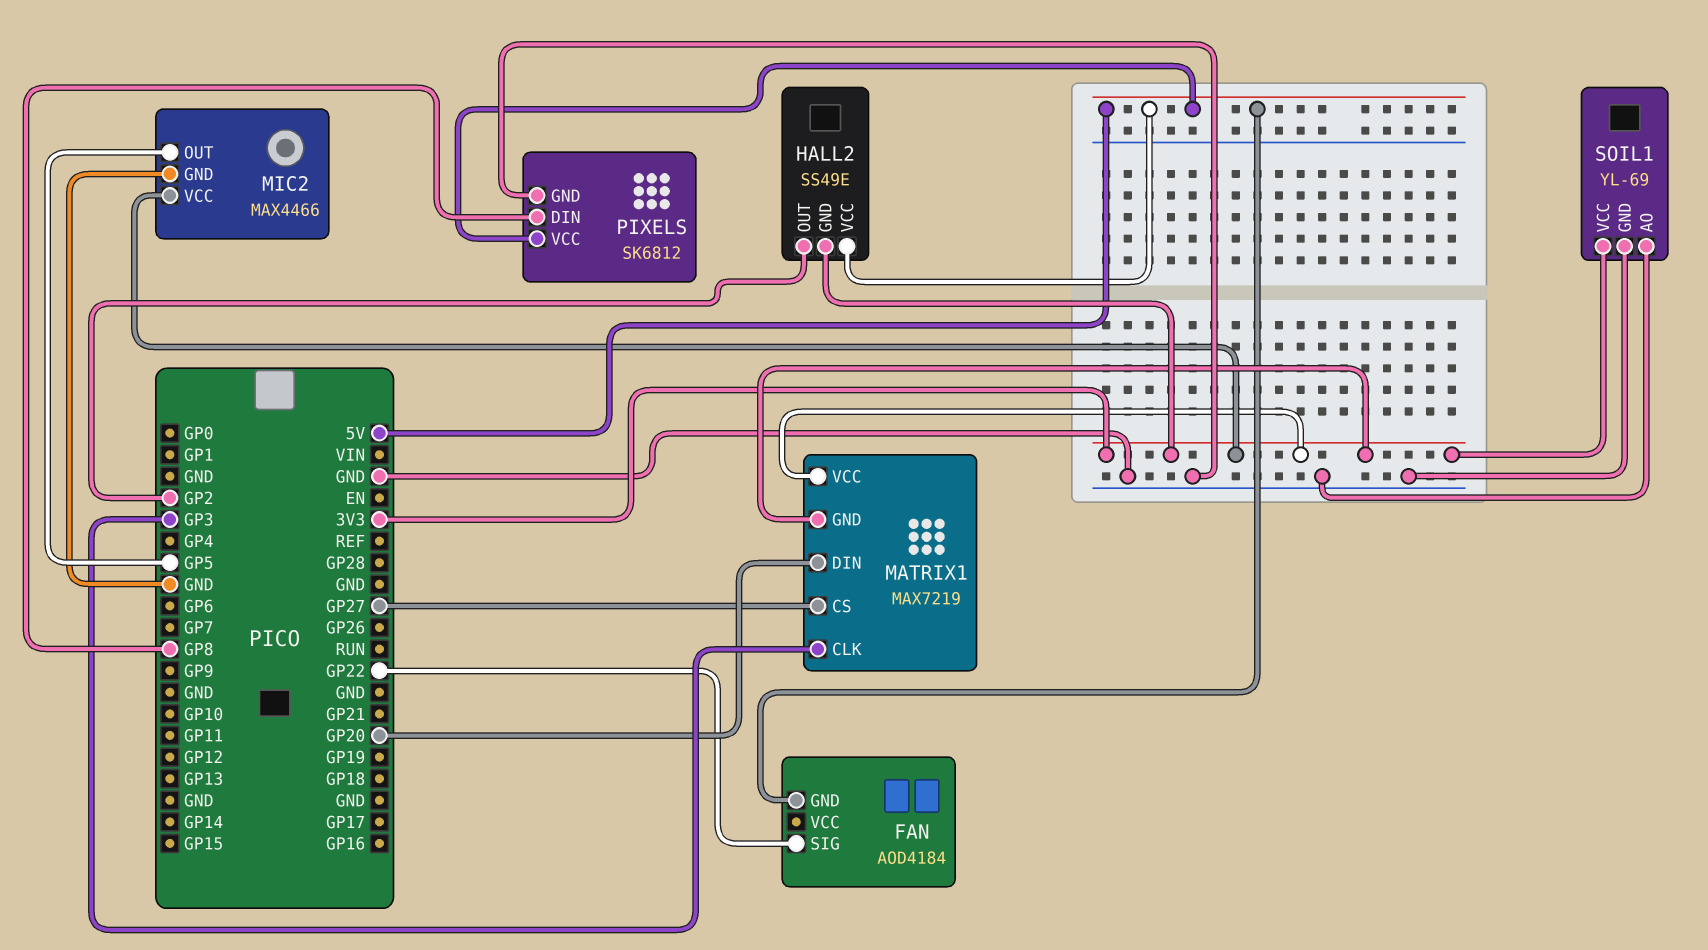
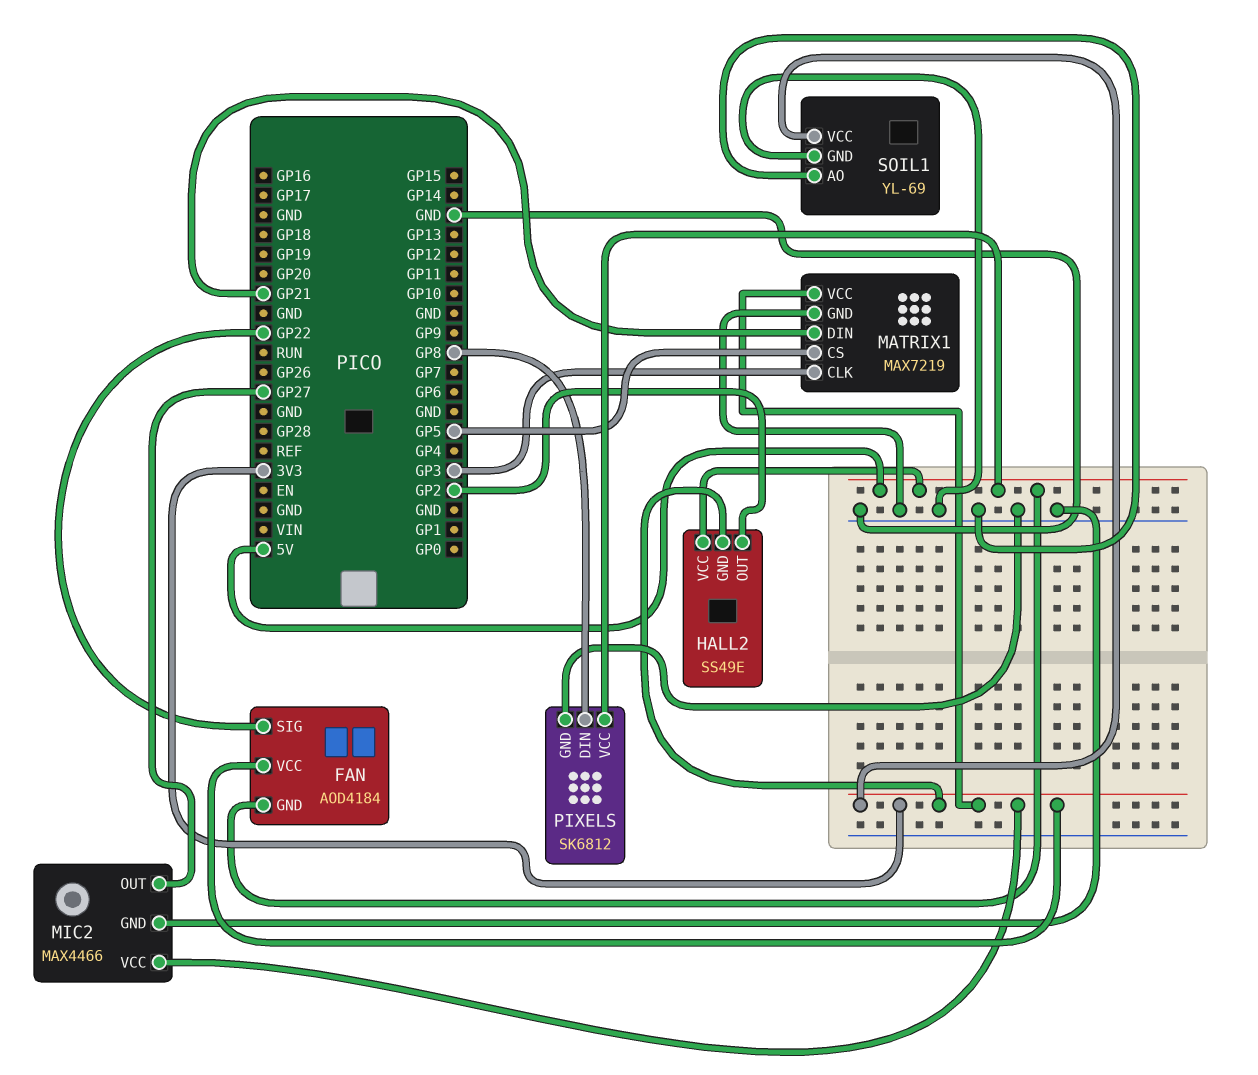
FAN pin VCC: none -> 3V3
MATRIX1 pin CS: GP27 -> GP5
MATRIX1 pin DIN: GP20 -> GP21
MATRIX1 pin GND: 3V3 -> GND
MIC2 pin OUT: GP5 -> GP27

